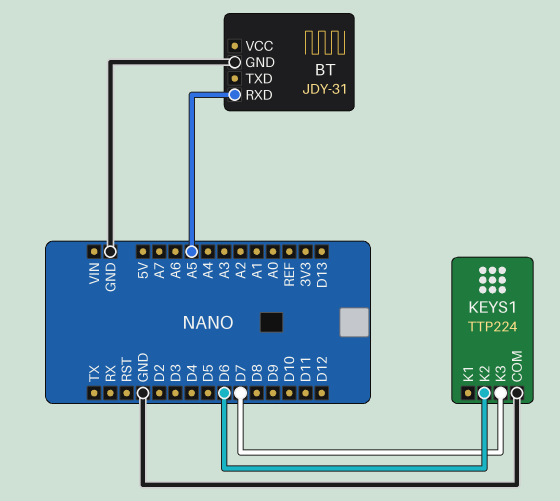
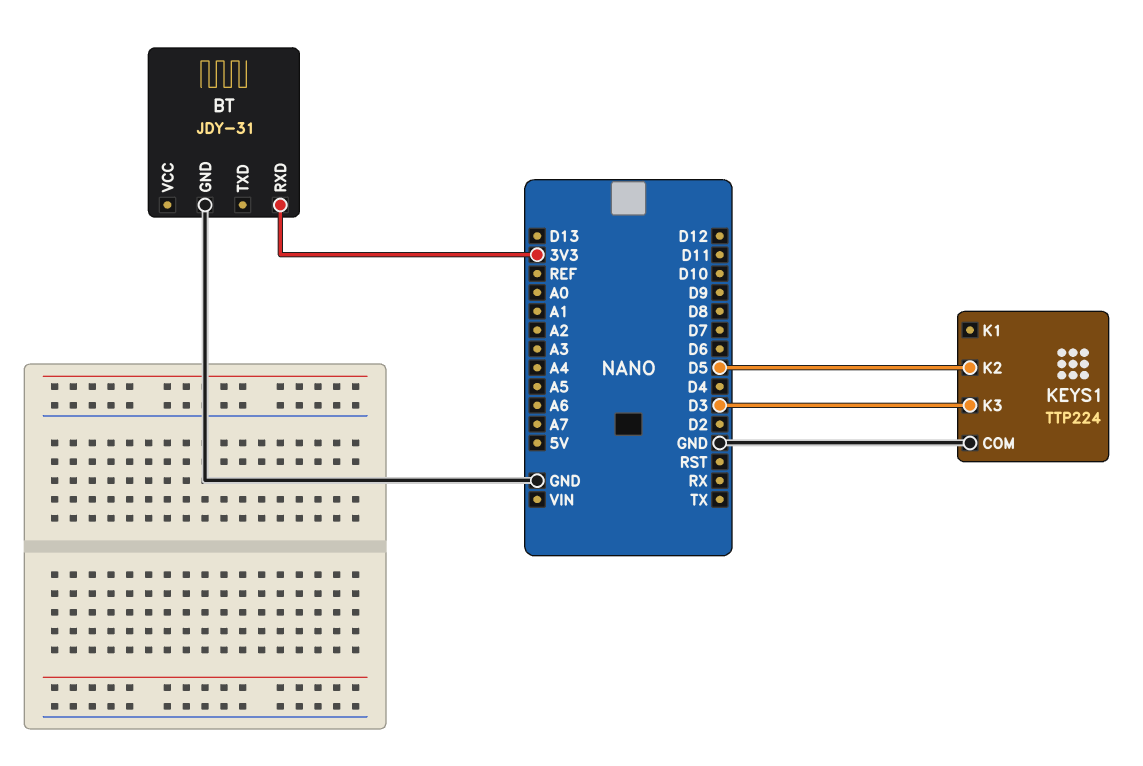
BT pin RXD: A5 -> 3V3
KEYS1 pin K2: D6 -> D5
KEYS1 pin K3: D7 -> D3

